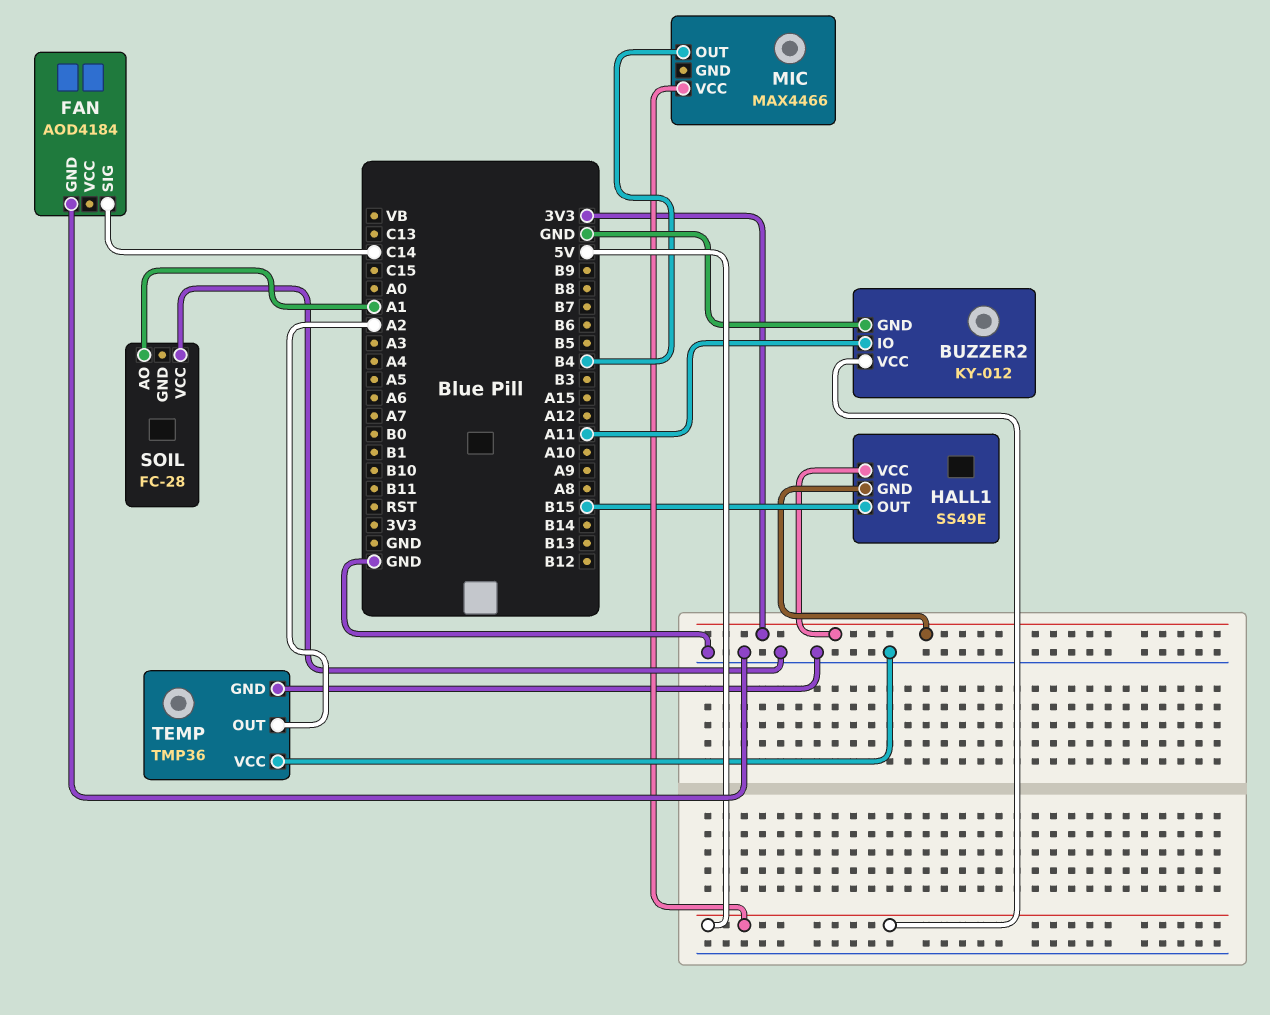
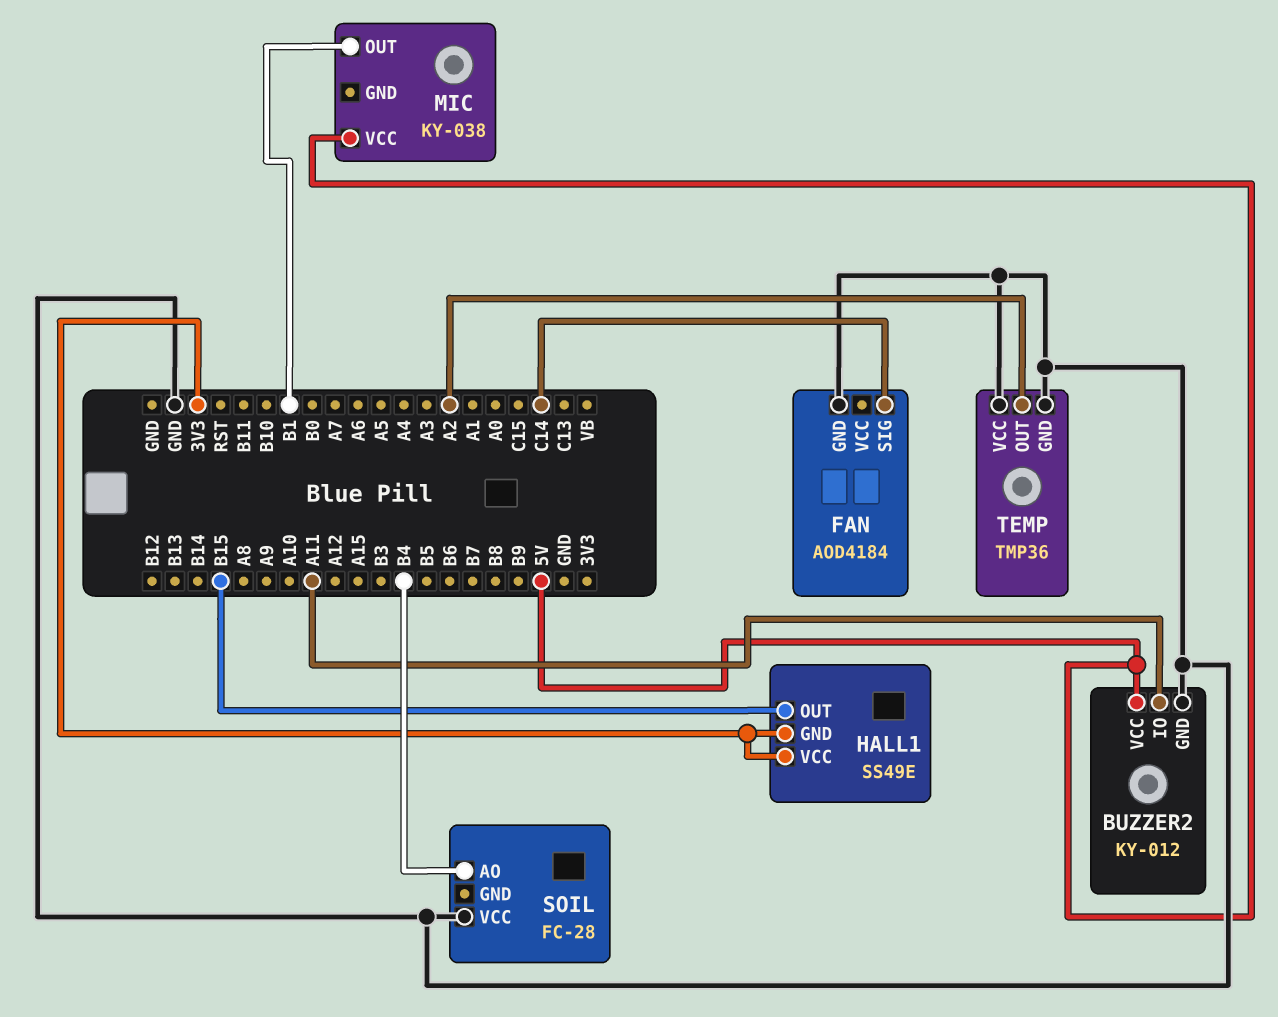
MIC: MAX4466 -> KY-038
MIC pin OUT: B4 -> B1
SOIL pin AO: A1 -> B4

